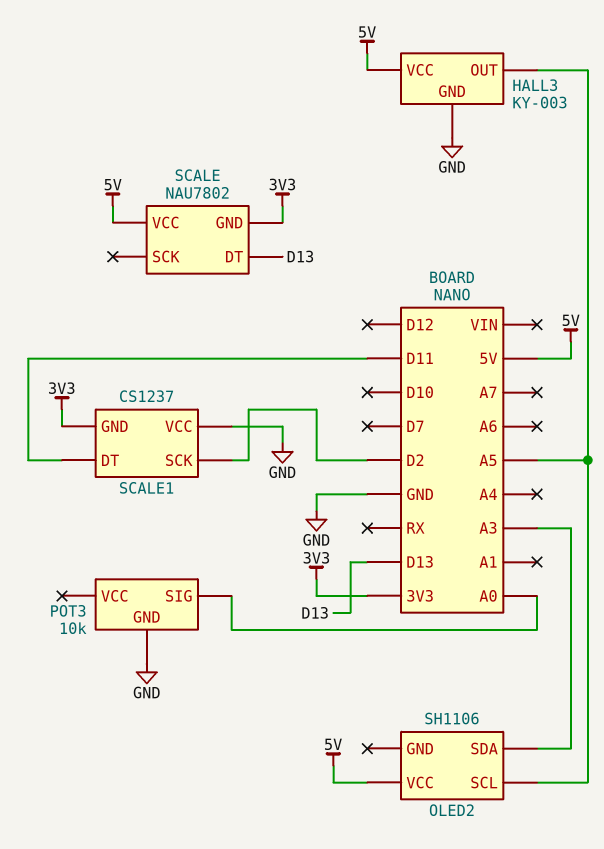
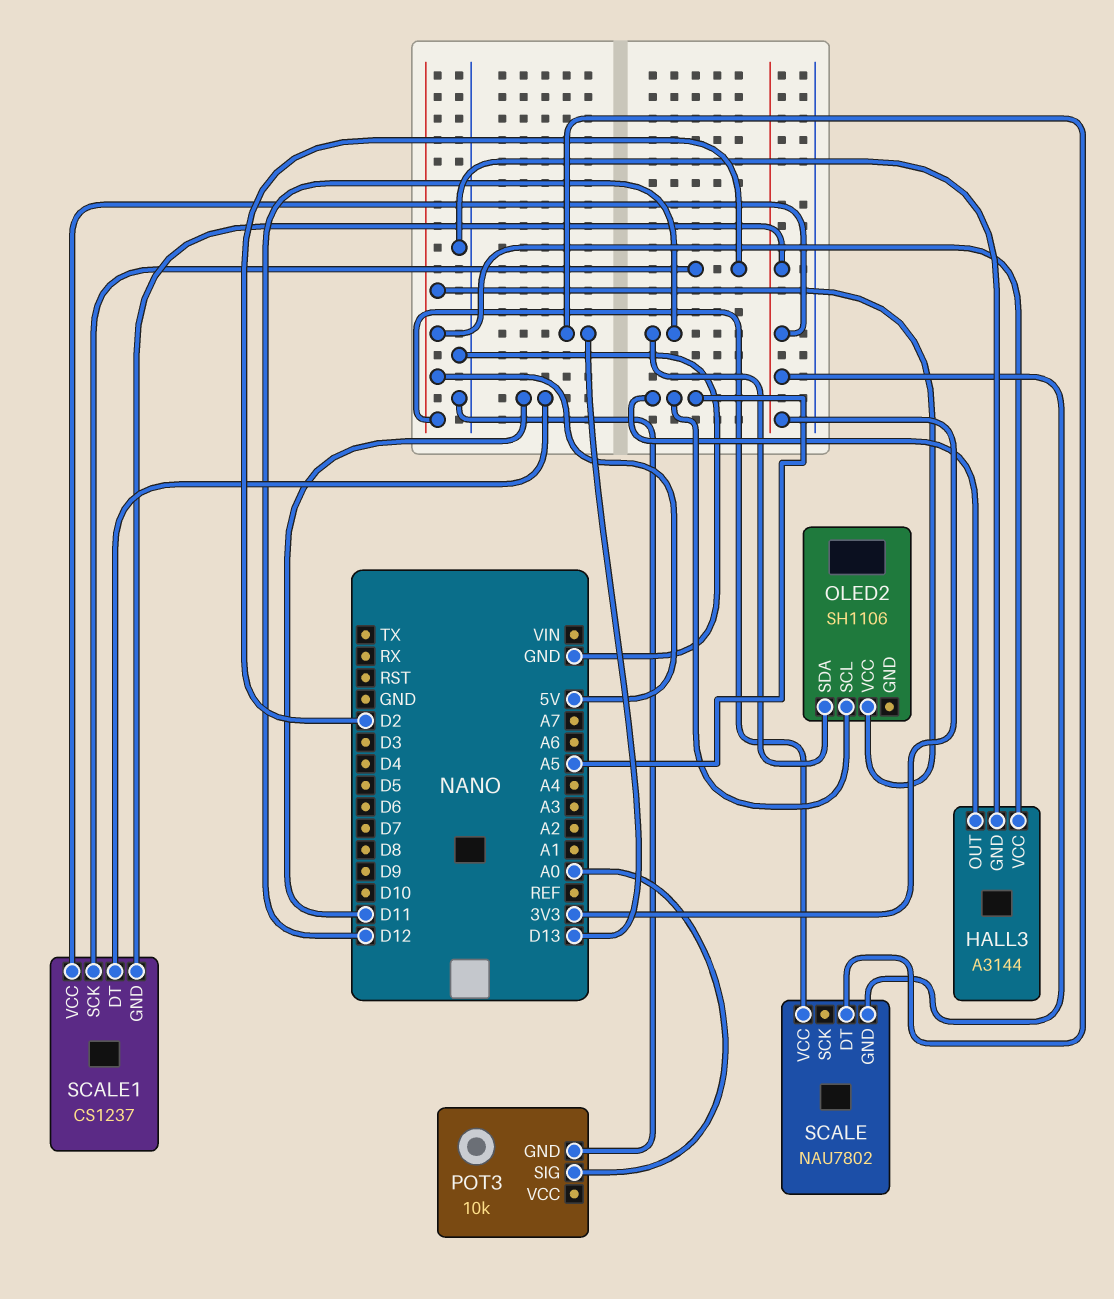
HALL3: KY-003 -> A3144
OLED2 pin SDA: A3 -> D12
SCALE1 pin VCC: GND -> 3V3

